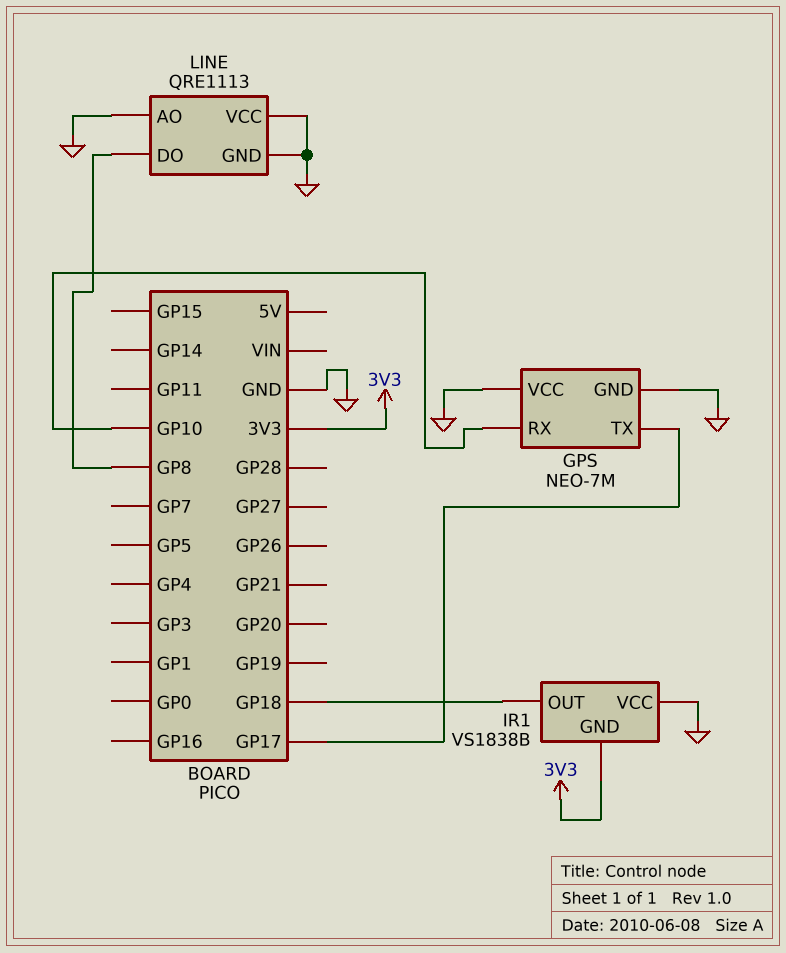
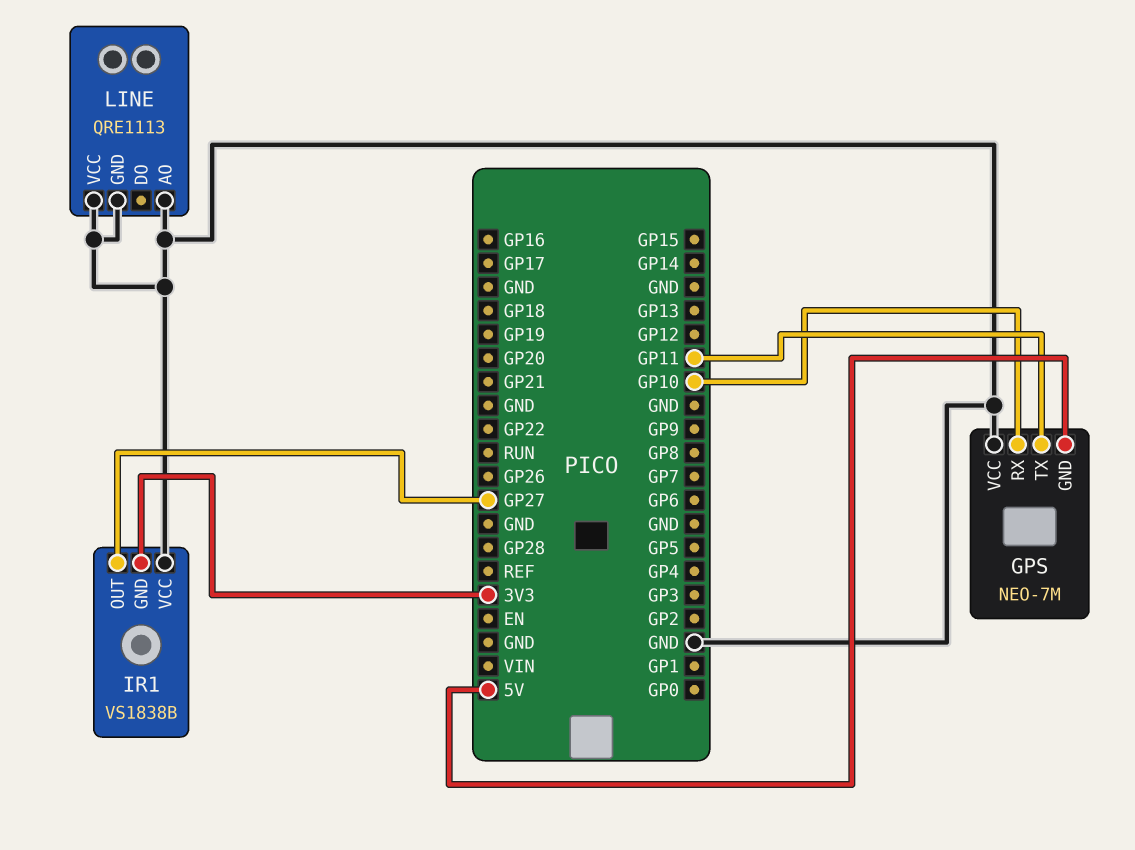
GPS pin GND: GND -> 5V
GPS pin TX: GP17 -> GP11
IR1 pin OUT: GP18 -> GP27
LINE pin DO: GP8 -> none

